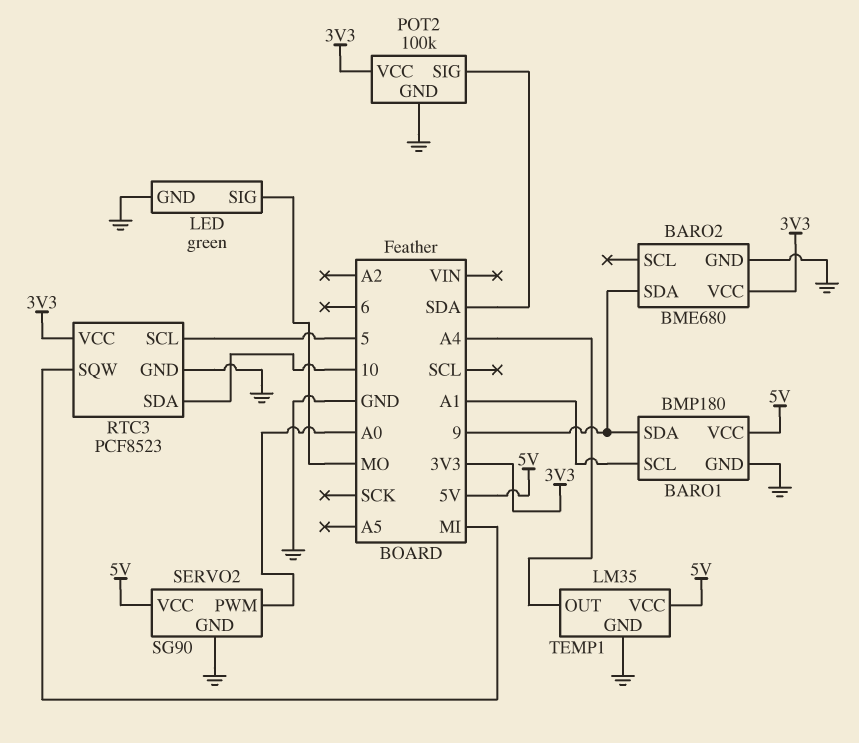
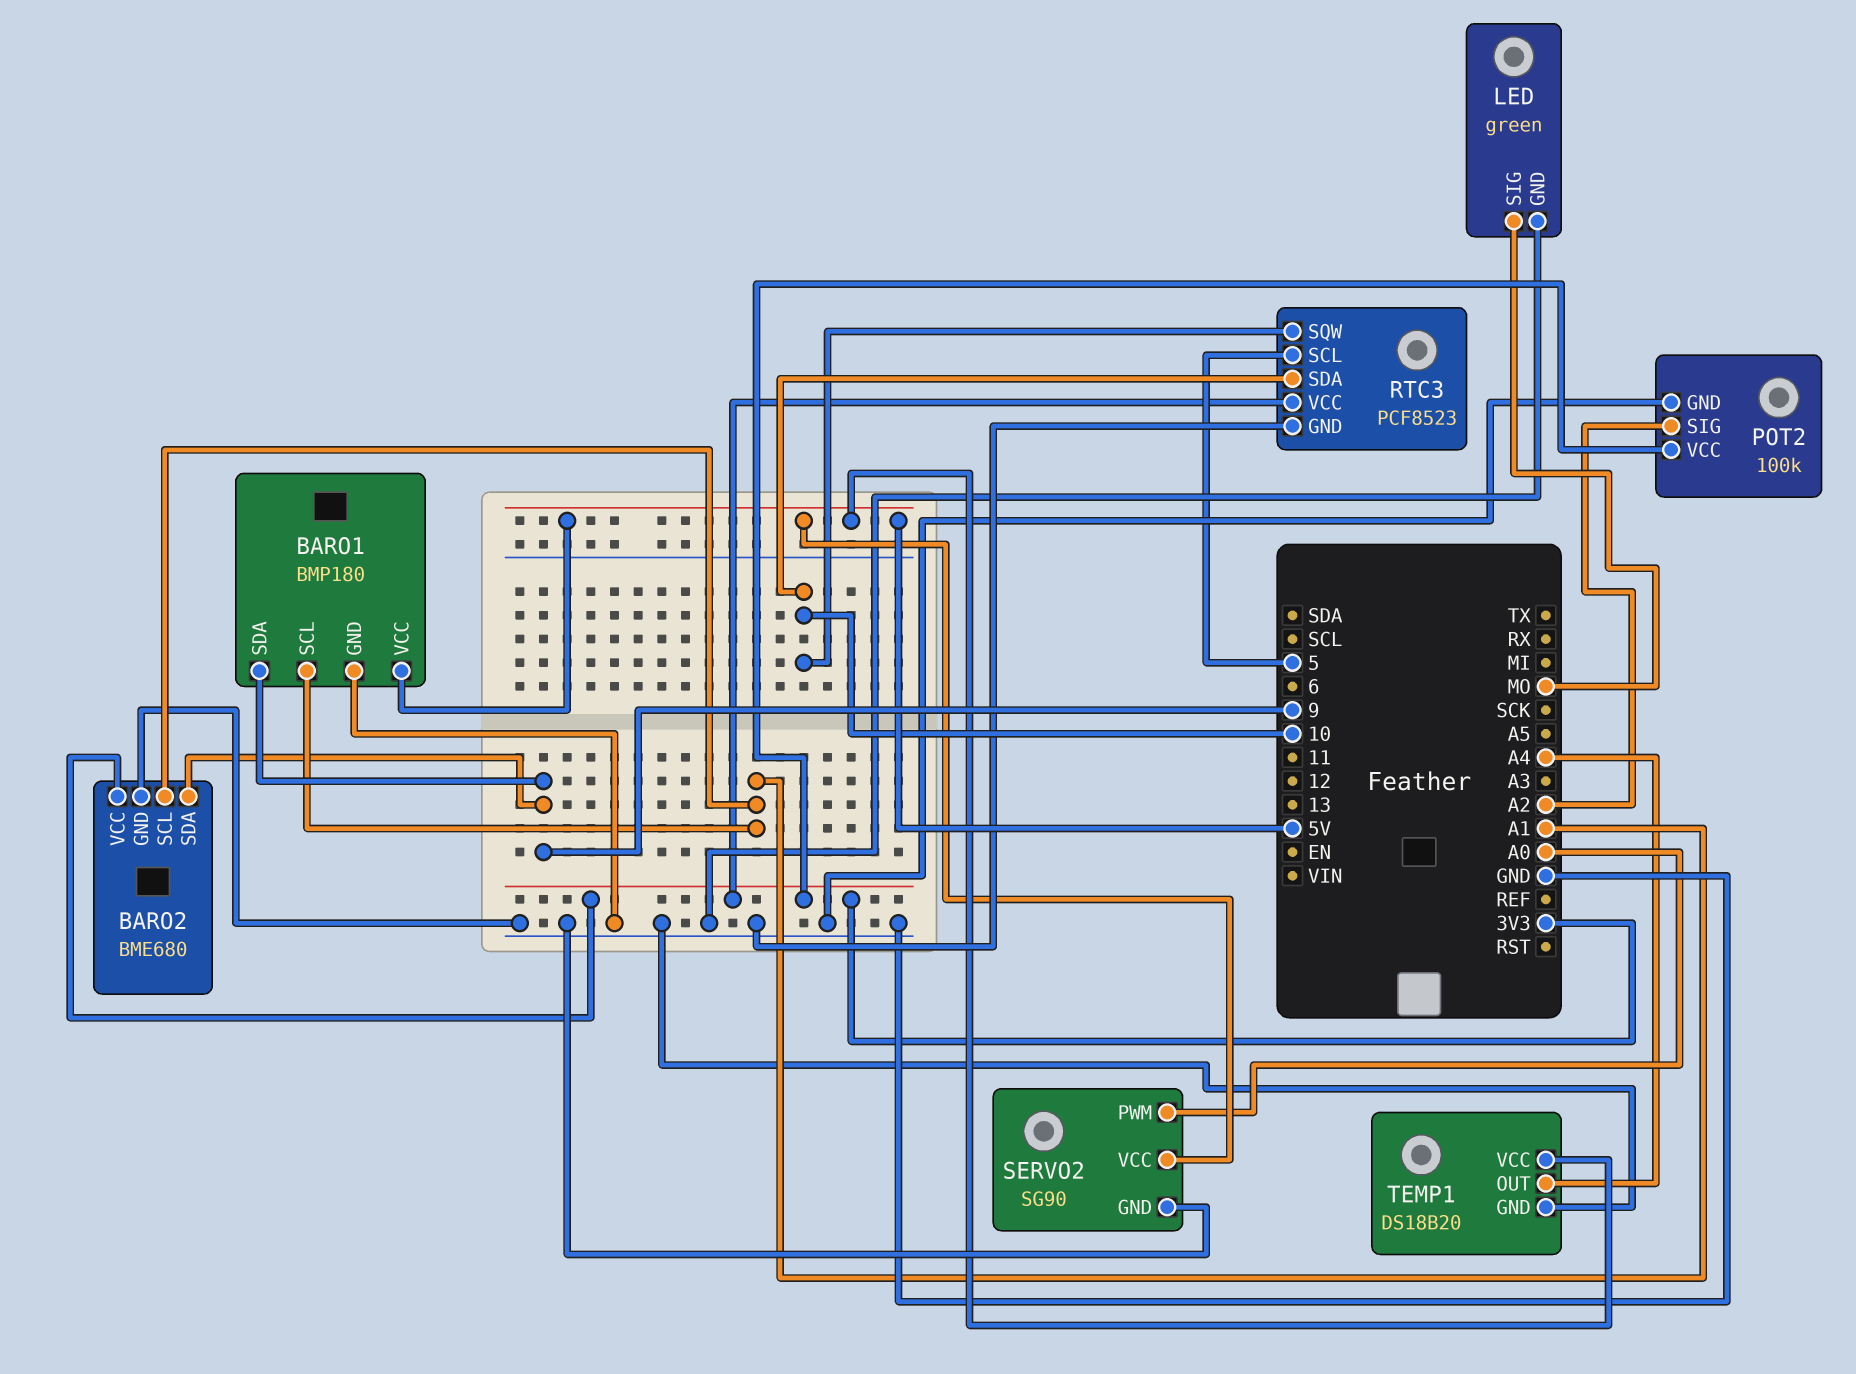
BARO2 pin SCL: none -> A1
POT2 pin SIG: SDA -> A2
RTC3 pin SQW: MI -> 10
TEMP1: LM35 -> DS18B20

